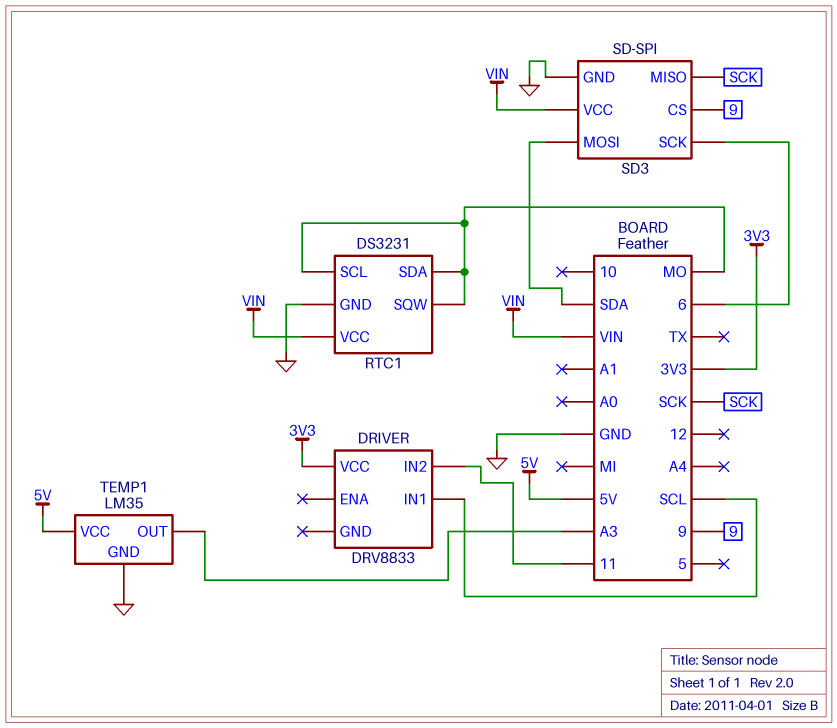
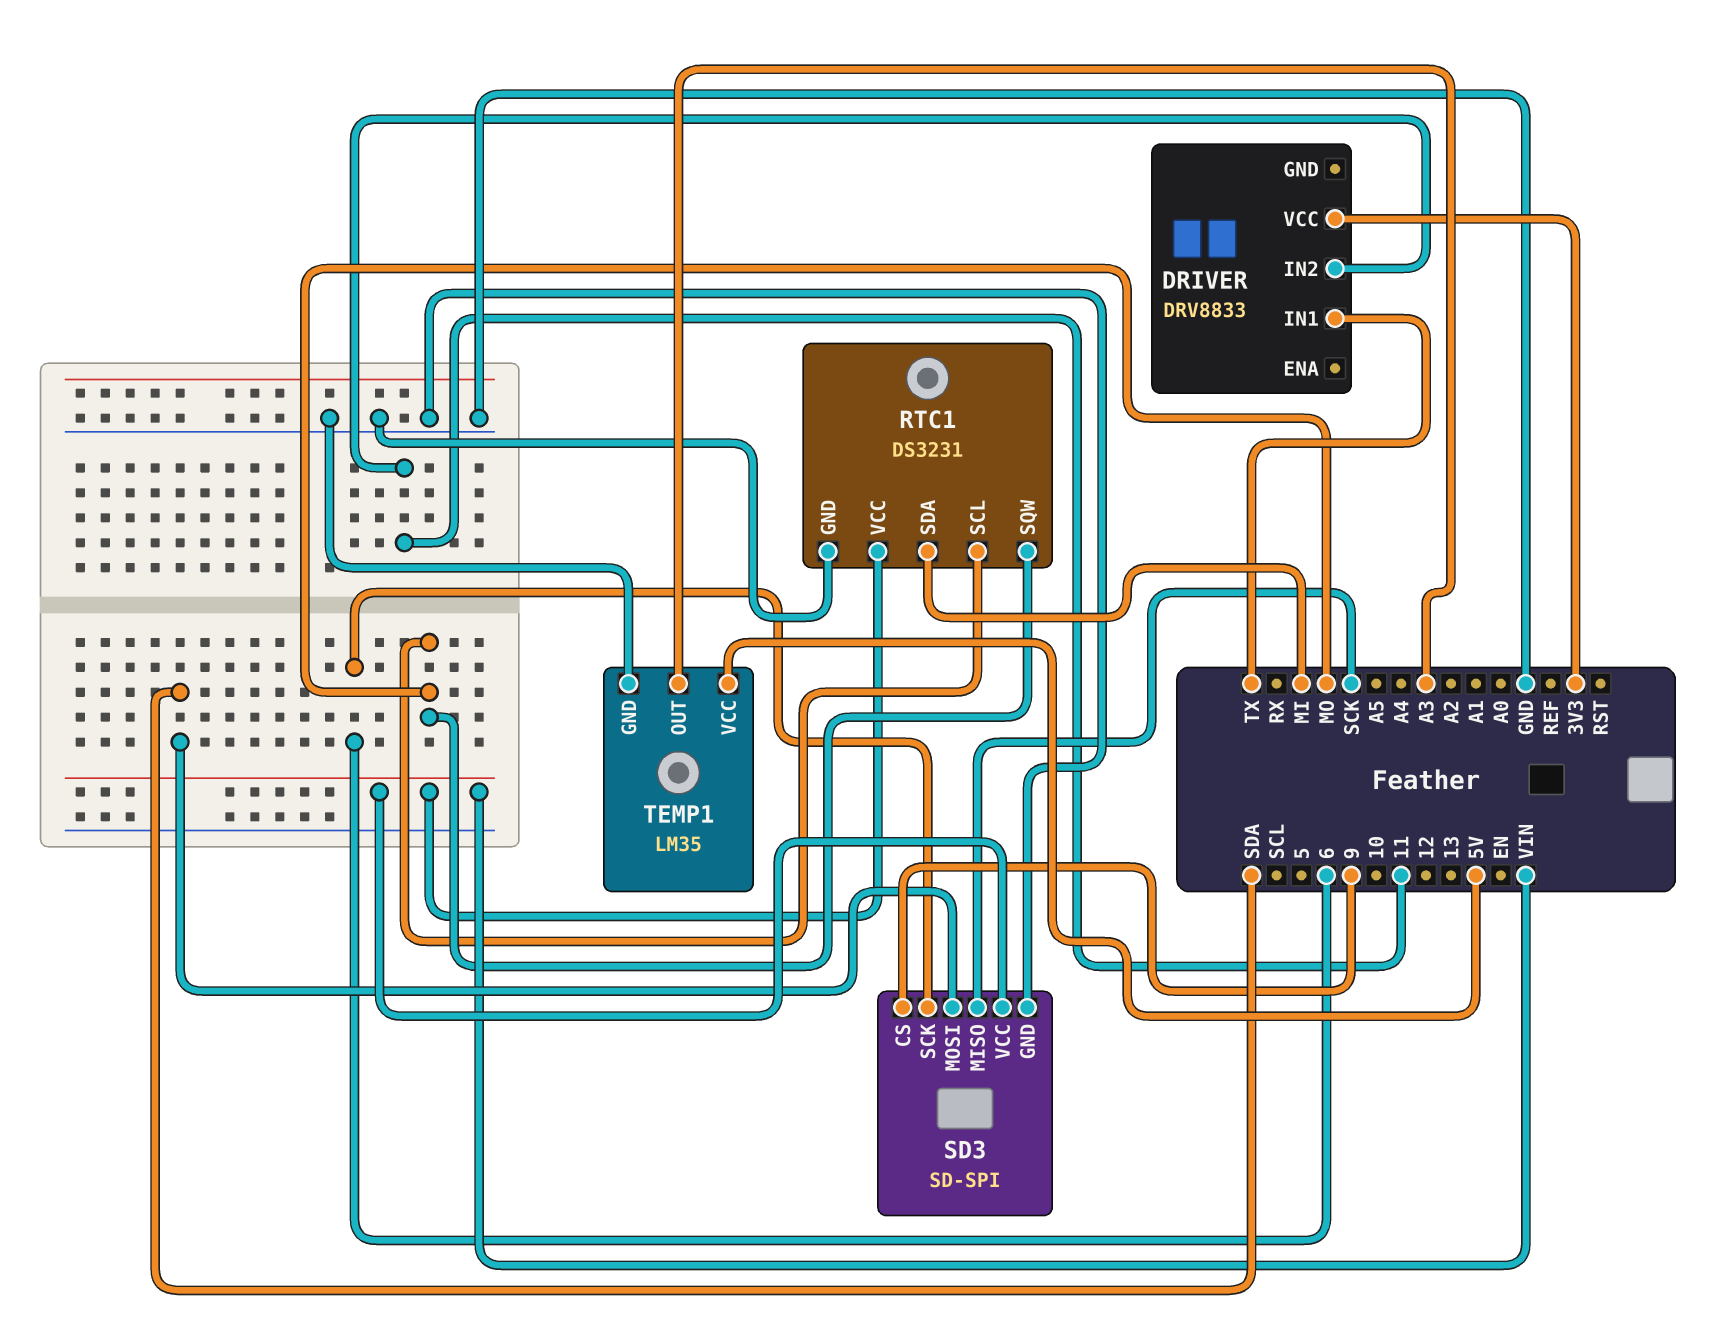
DRIVER pin IN1: SCL -> TX
RTC1 pin SDA: MO -> MI

